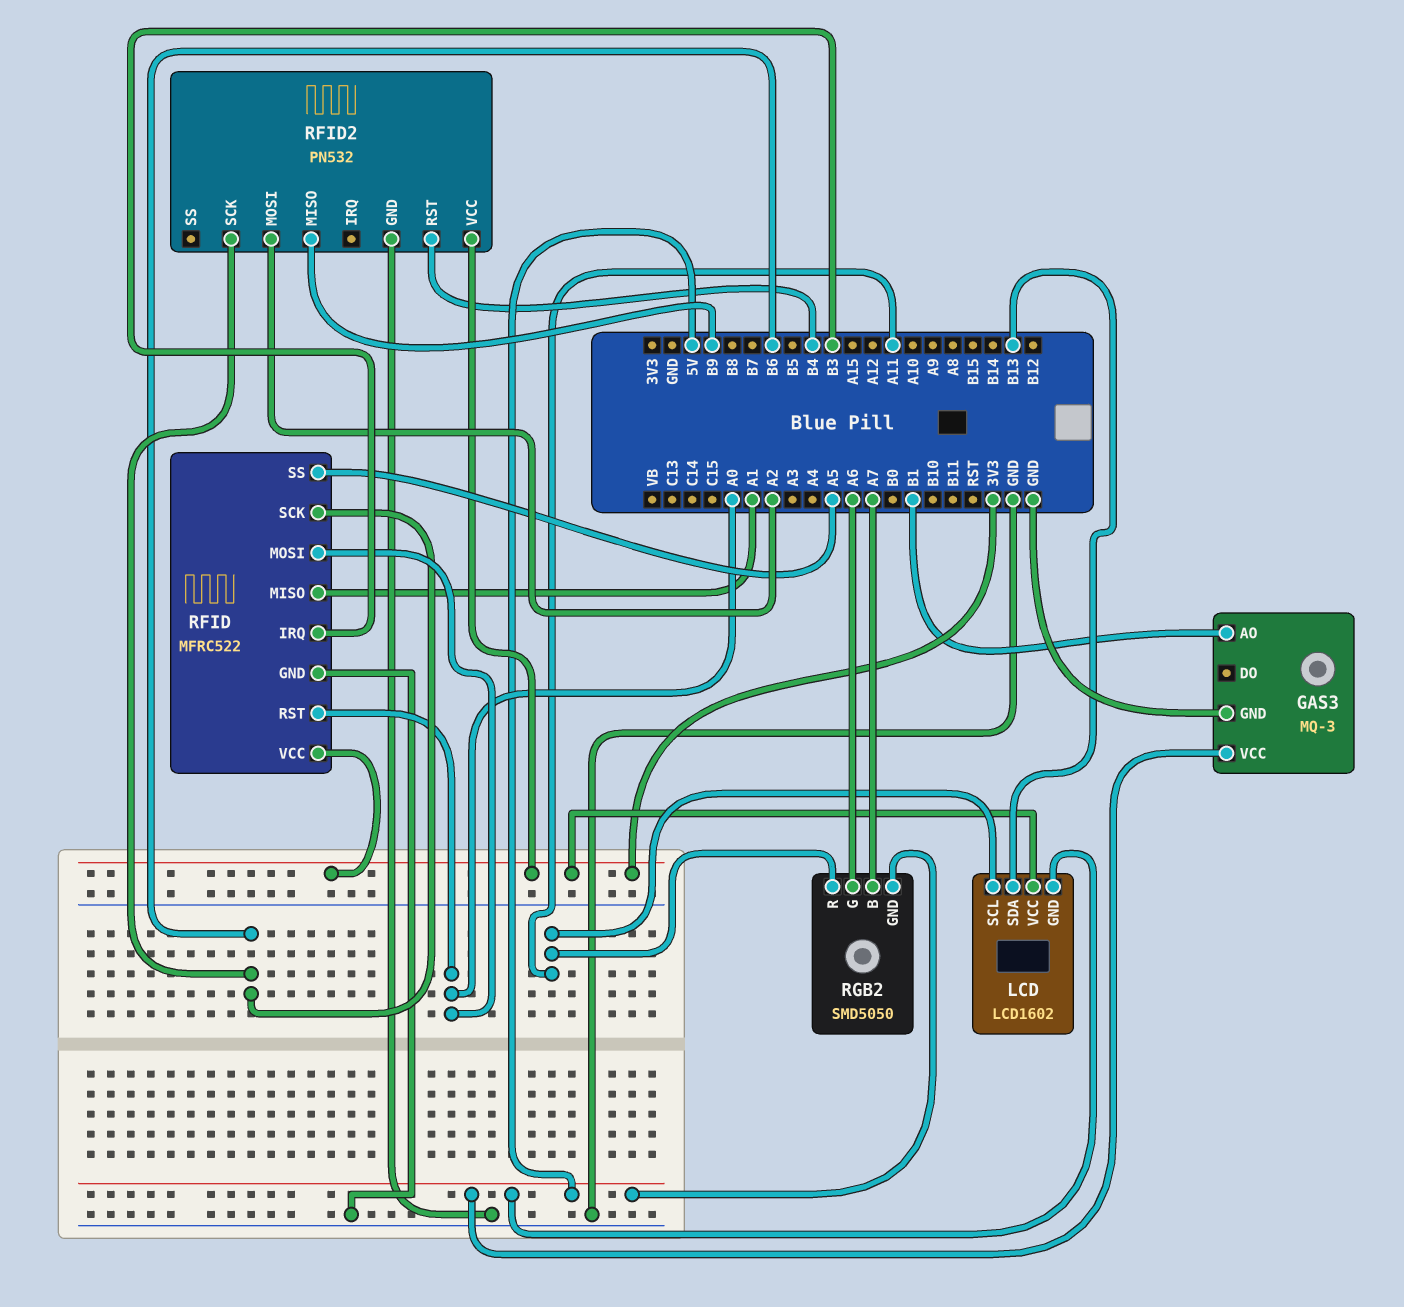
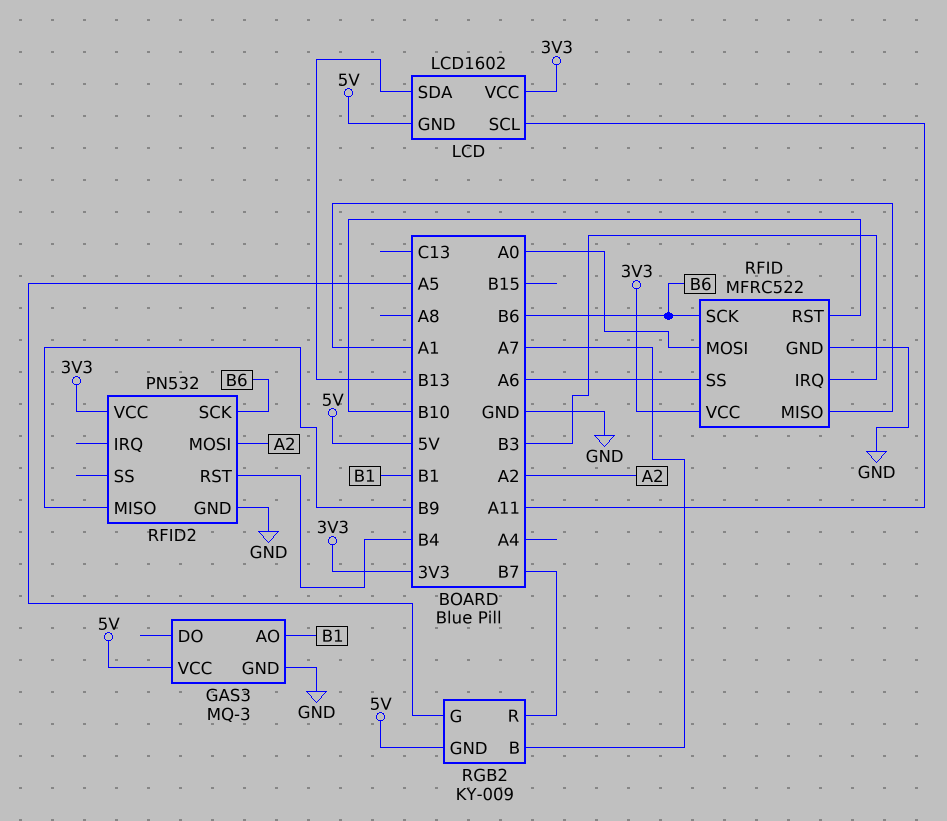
RFID pin RST: A0 -> B10
RFID pin SS: A5 -> A6
RGB2: SMD5050 -> KY-009
RGB2 pin G: A6 -> A5
RGB2 pin R: A11 -> B7

